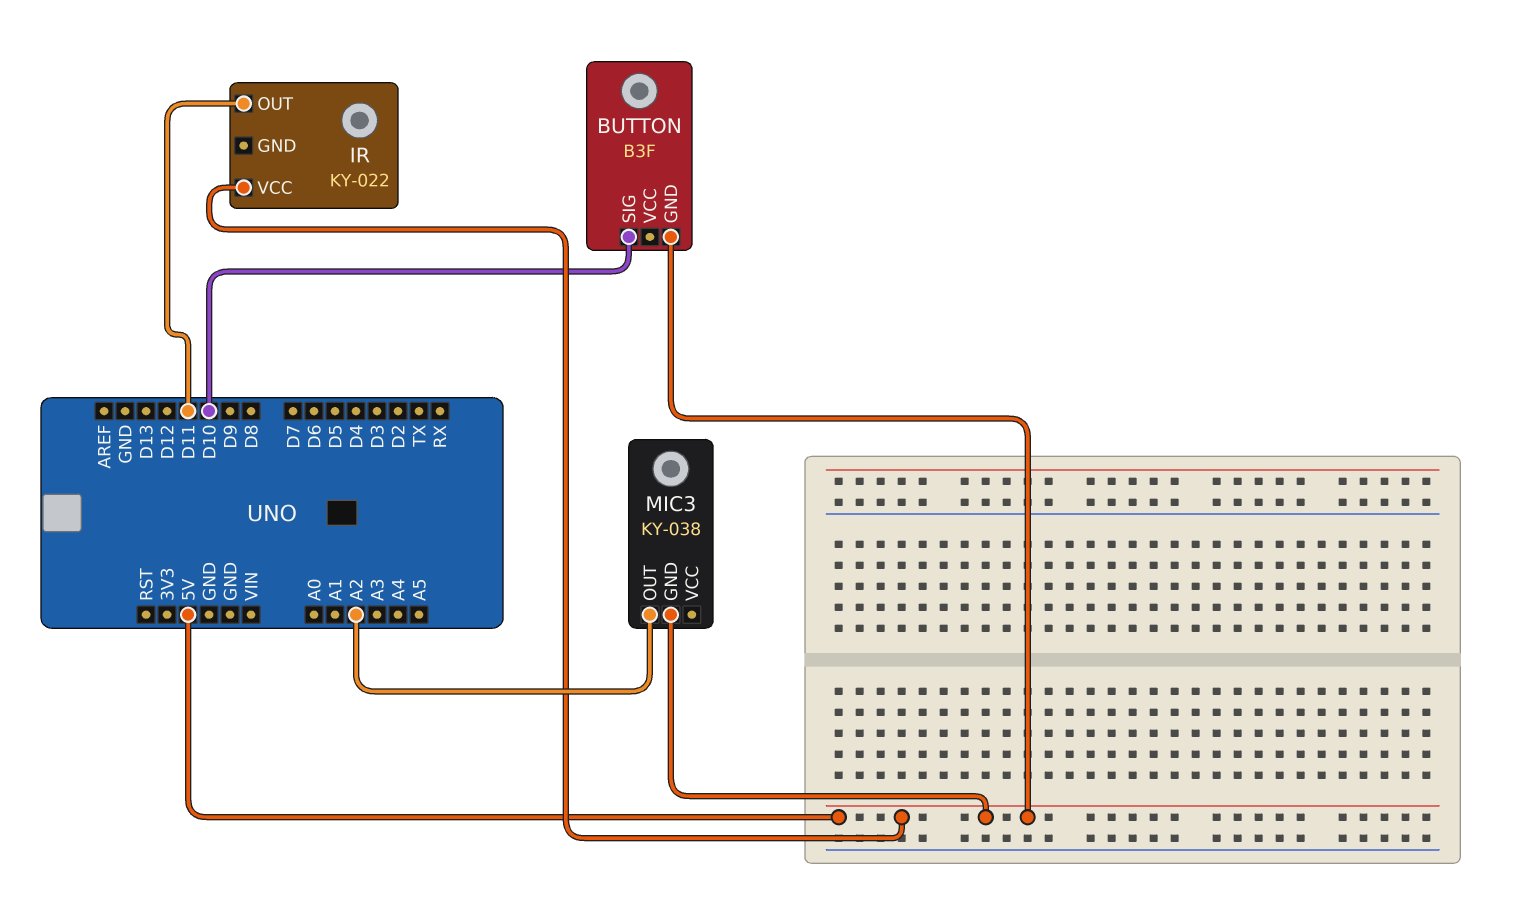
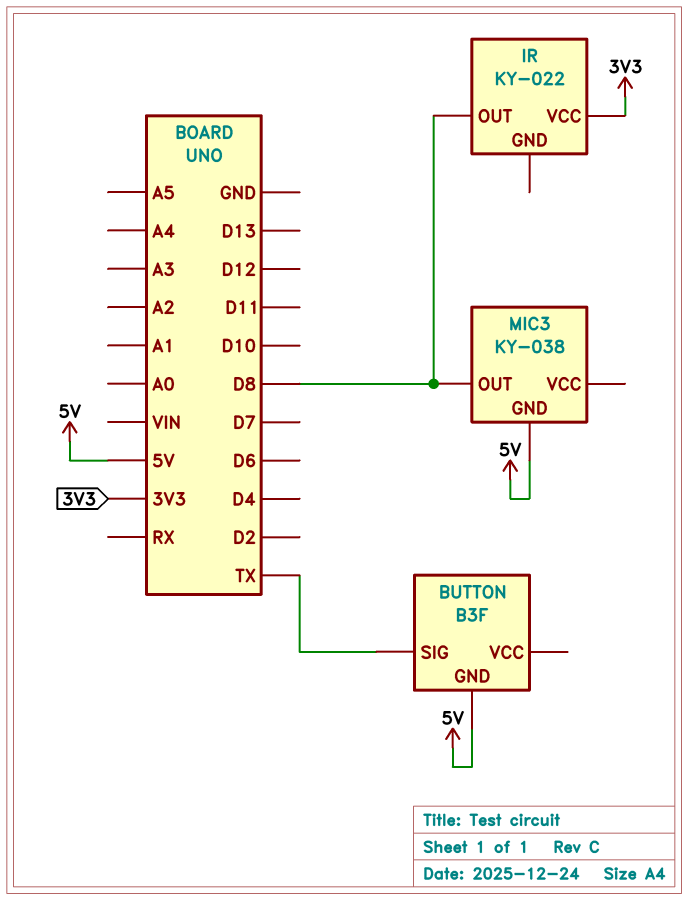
BUTTON pin SIG: D10 -> TX
IR pin OUT: D11 -> D8
IR pin VCC: 5V -> 3V3
MIC3 pin OUT: A2 -> D8

